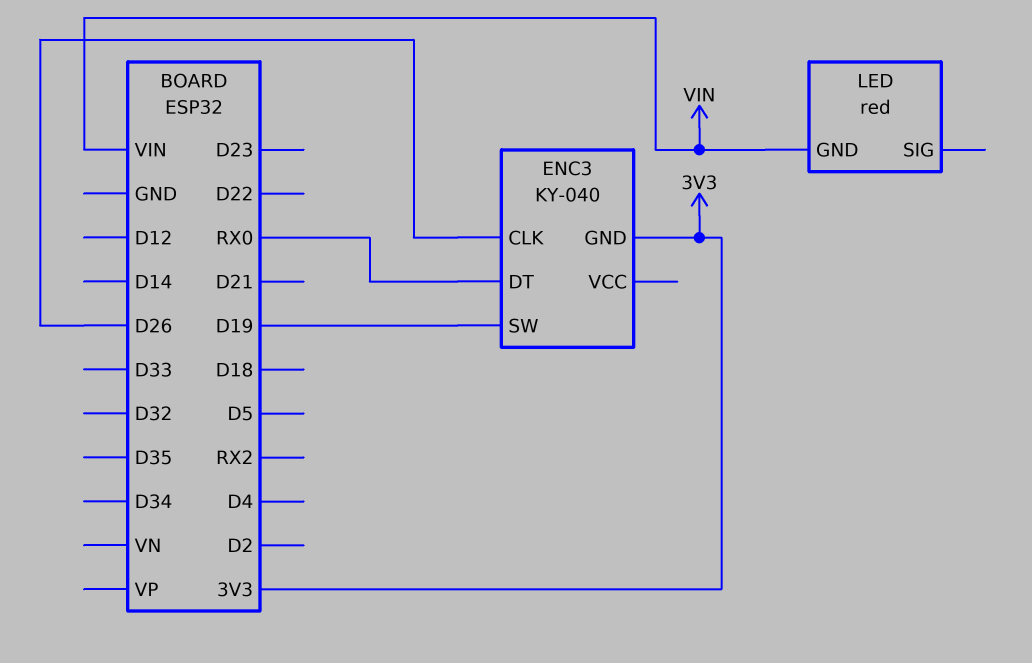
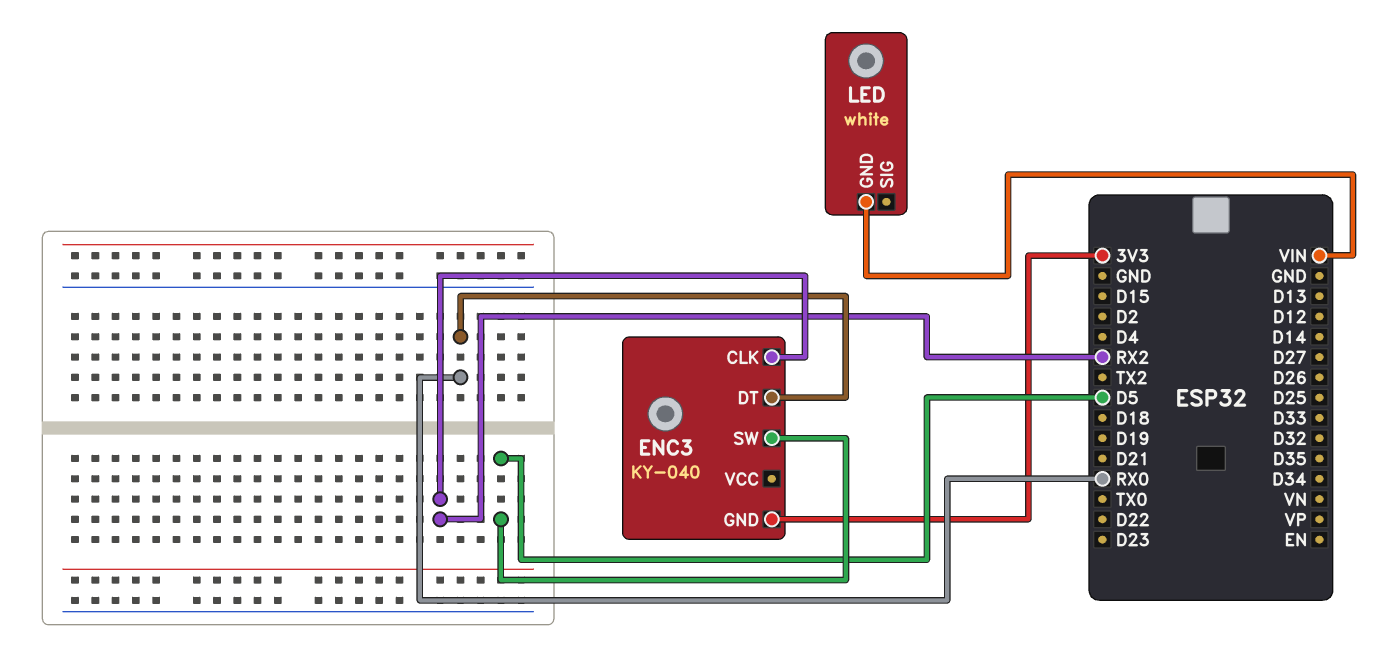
ENC3 pin CLK: D26 -> RX2
ENC3 pin SW: D19 -> D5
LED: red -> white

